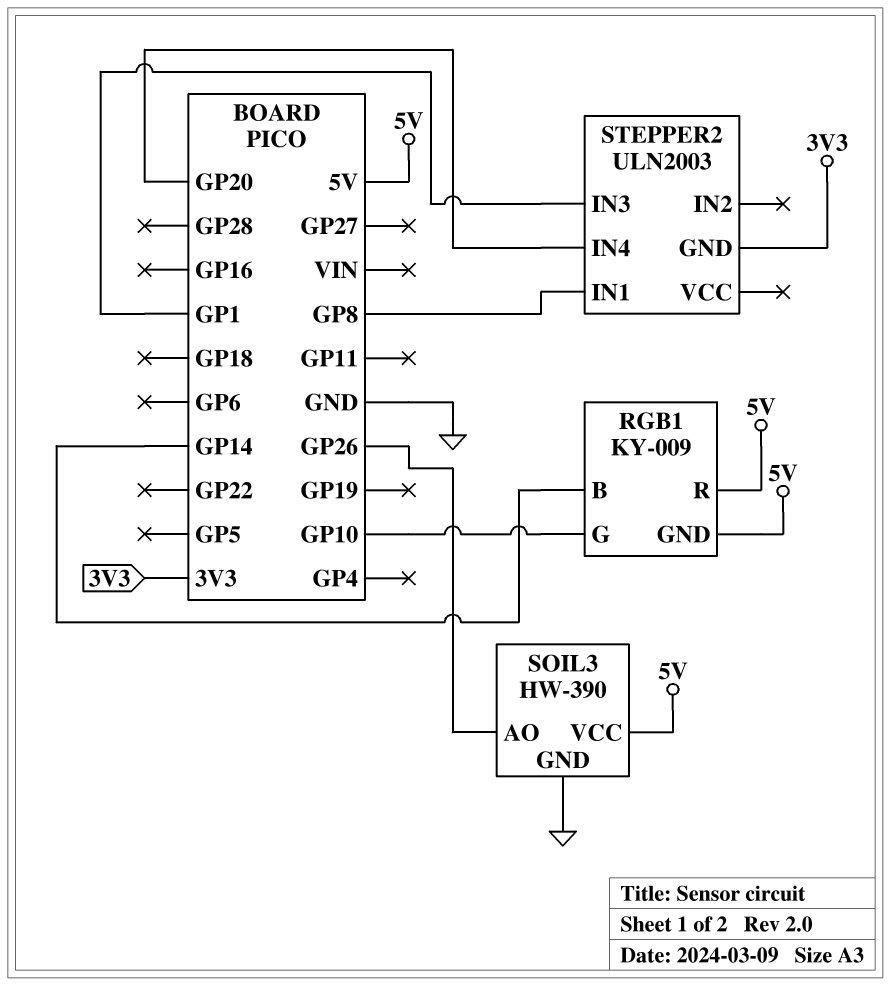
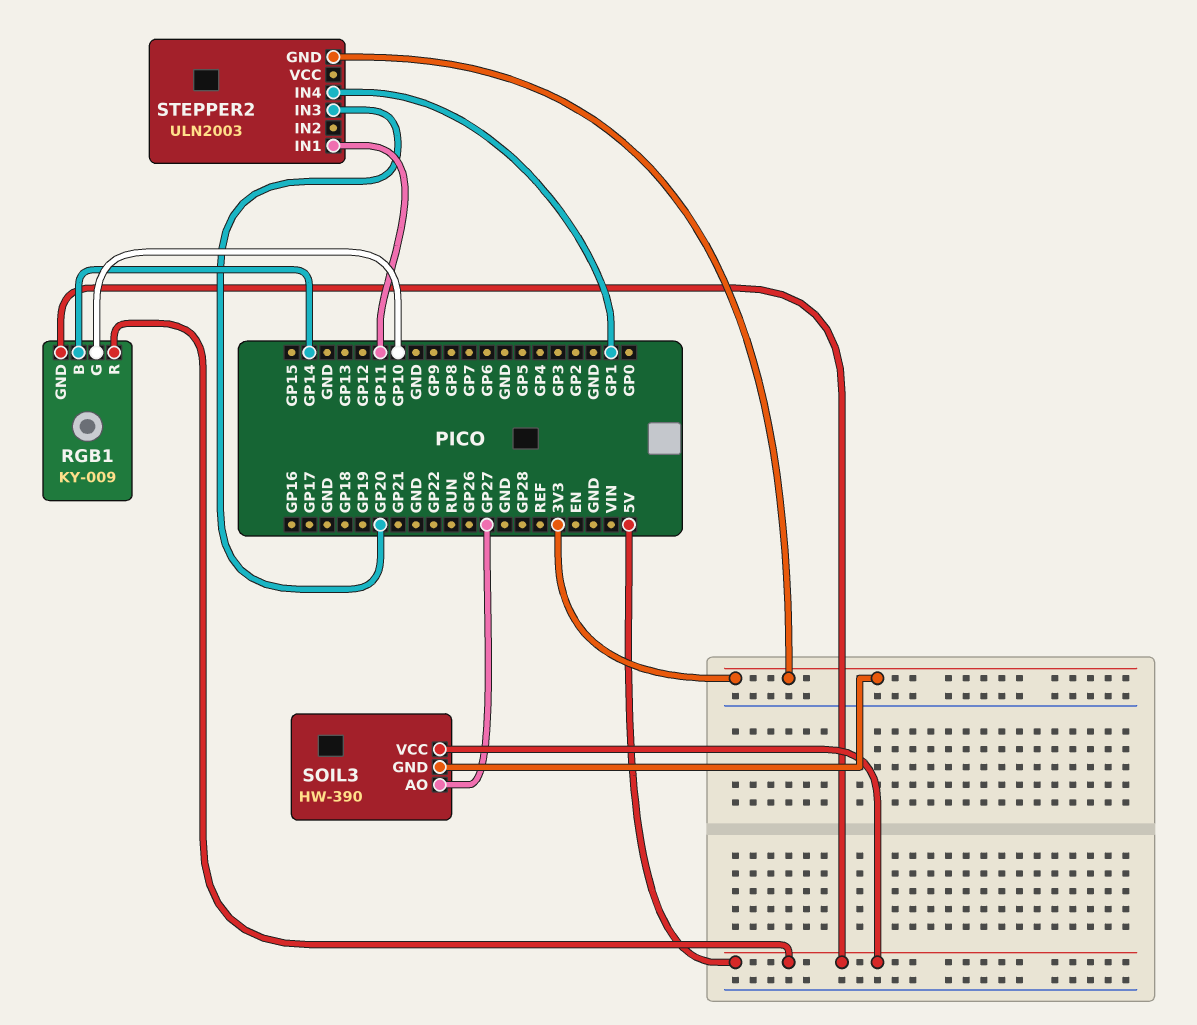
SOIL3 pin AO: GP26 -> GP27
SOIL3 pin GND: GND -> 3V3
STEPPER2 pin IN1: GP8 -> GP11
STEPPER2 pin IN3: GP1 -> GP20
STEPPER2 pin IN4: GP20 -> GP1

